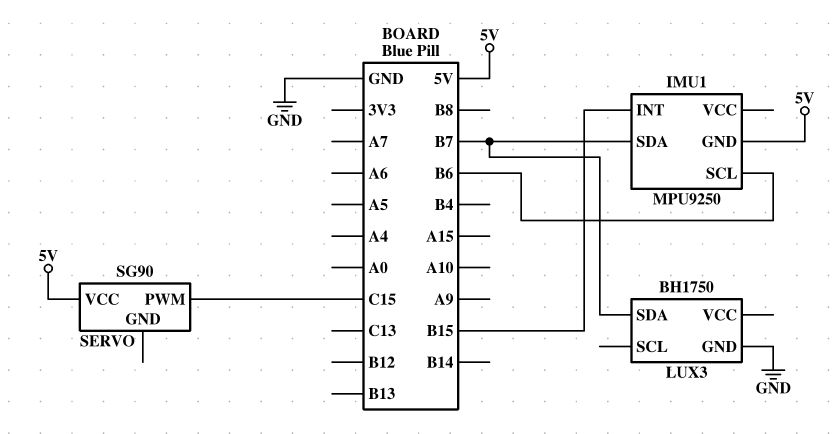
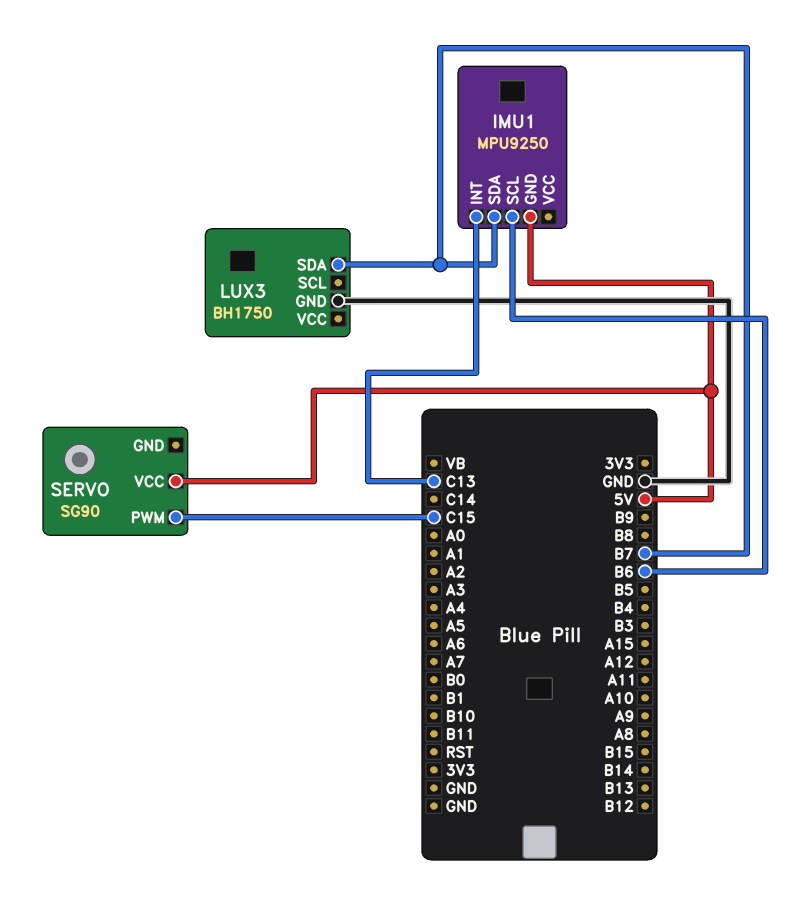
IMU1 pin INT: B15 -> C13

